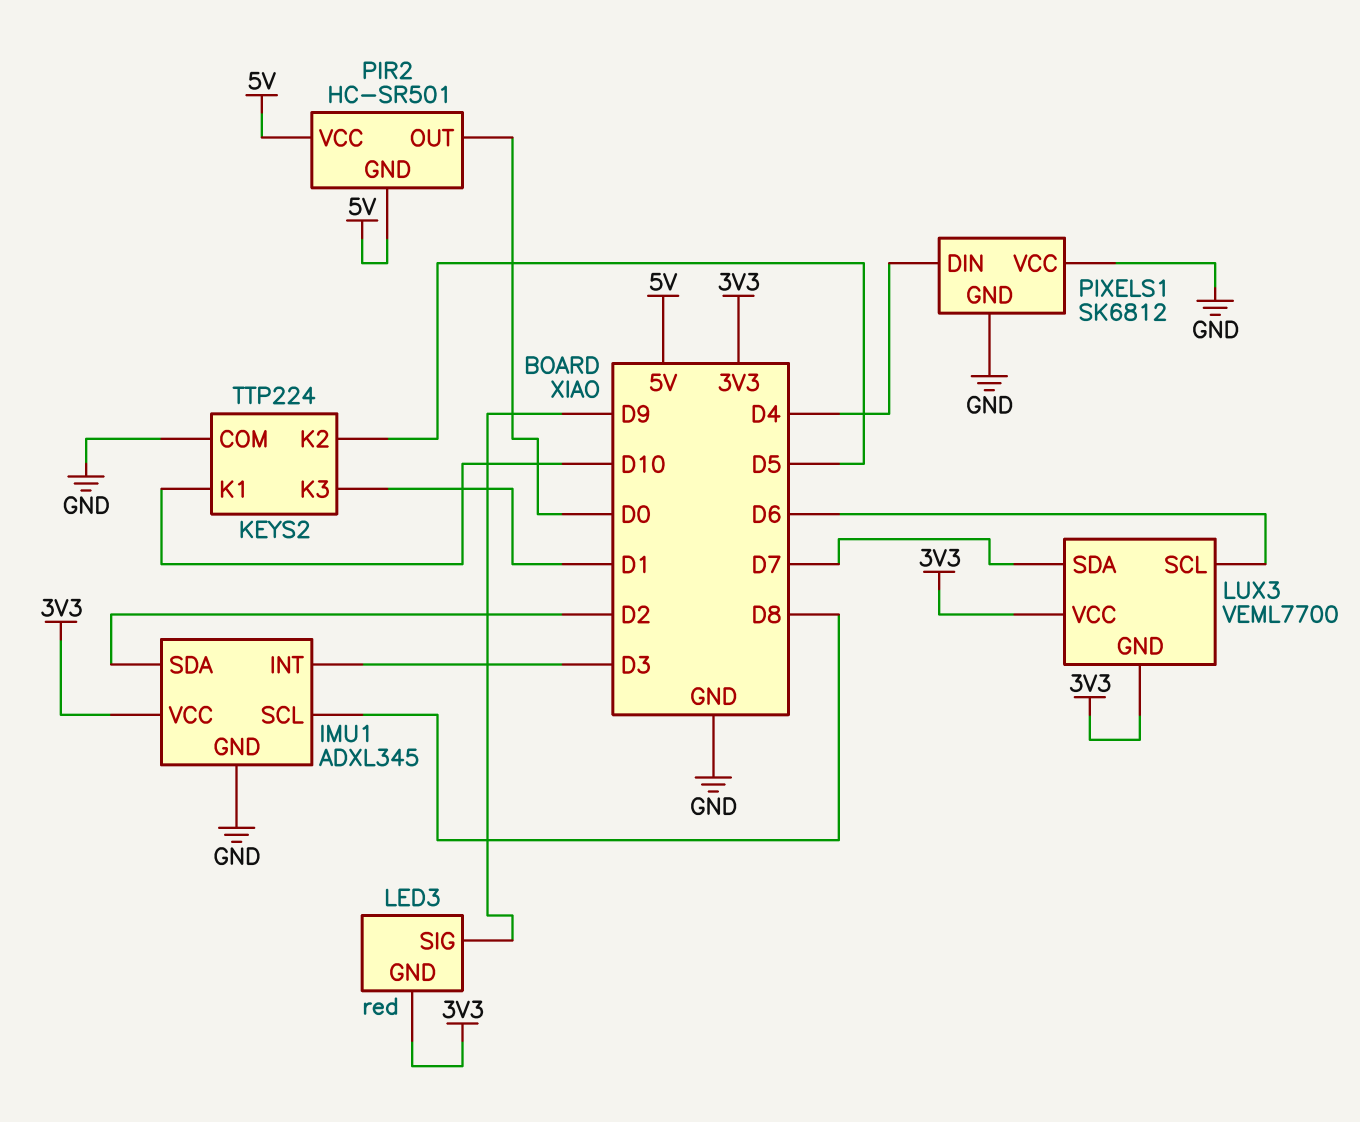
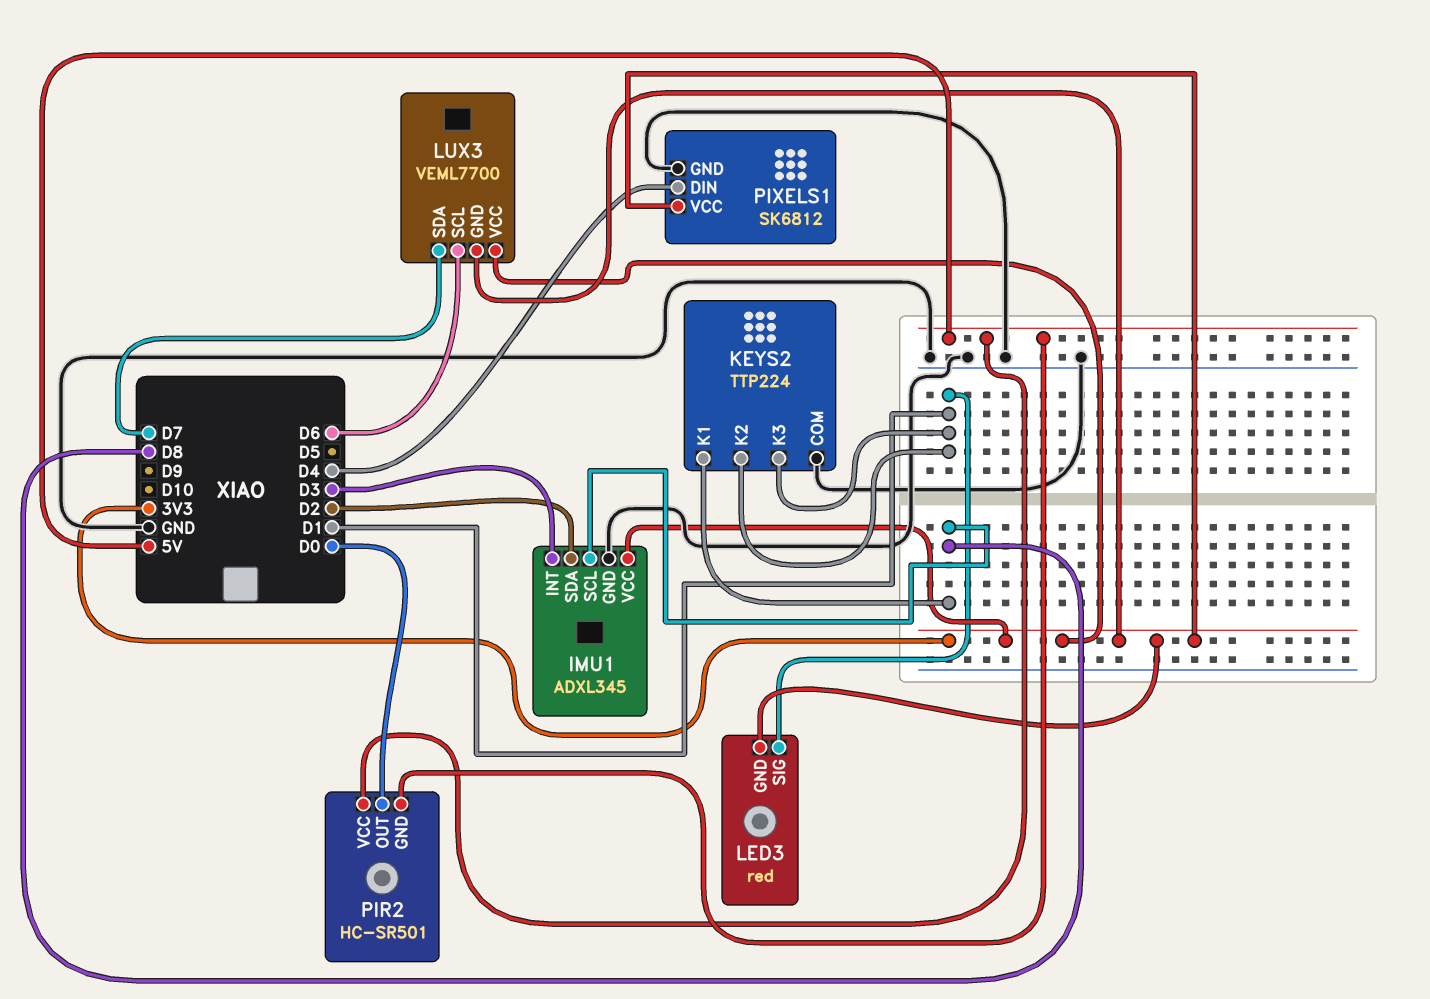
KEYS2 pin K1: D10 -> D8
KEYS2 pin K2: D5 -> D1
LED3 pin SIG: D9 -> D1
PIXELS1 pin VCC: GND -> 3V3

